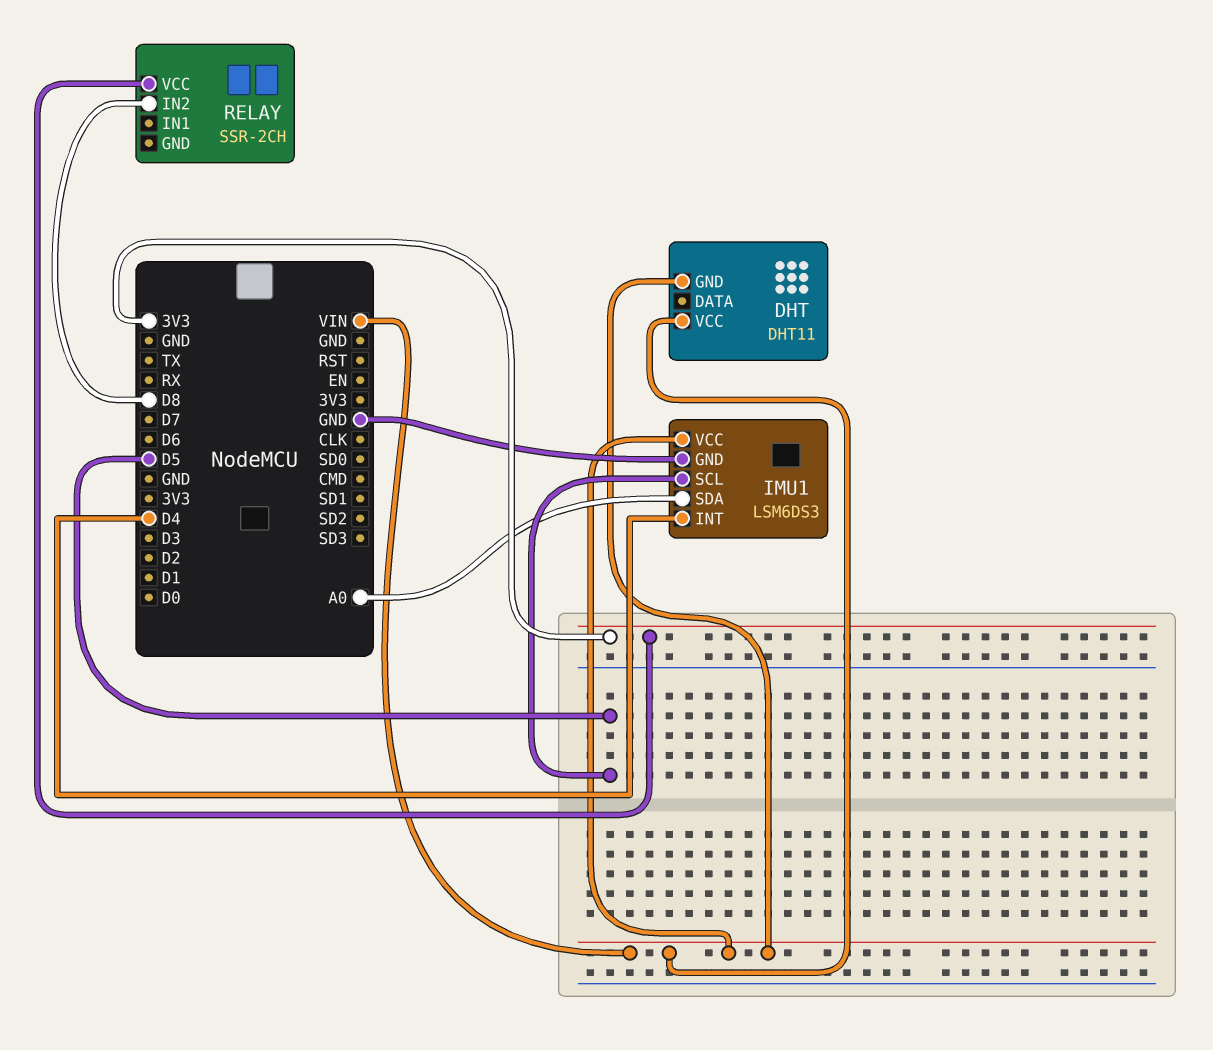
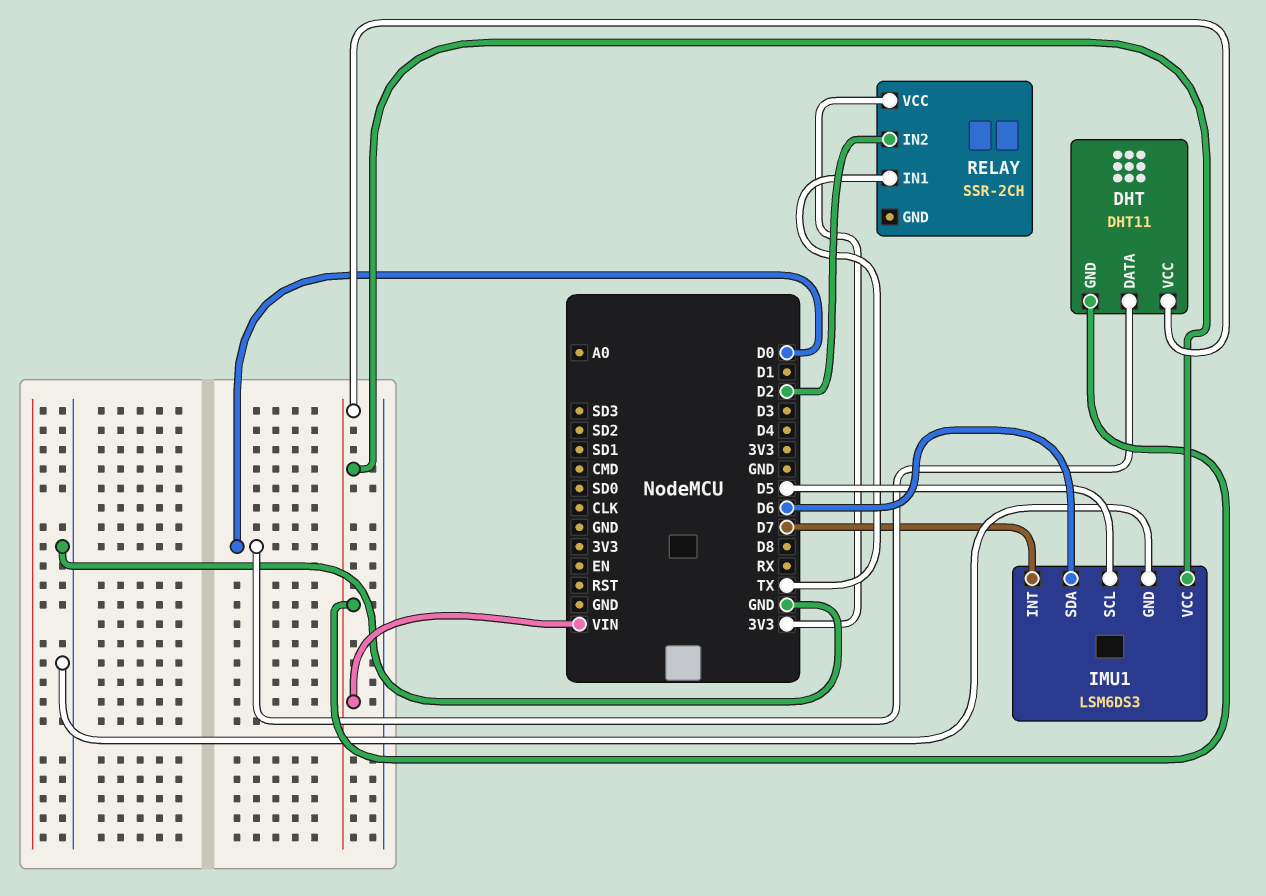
DHT pin DATA: none -> D0
IMU1 pin INT: D4 -> D7
IMU1 pin SDA: A0 -> D6
RELAY pin IN1: none -> TX
RELAY pin IN2: D8 -> D2

